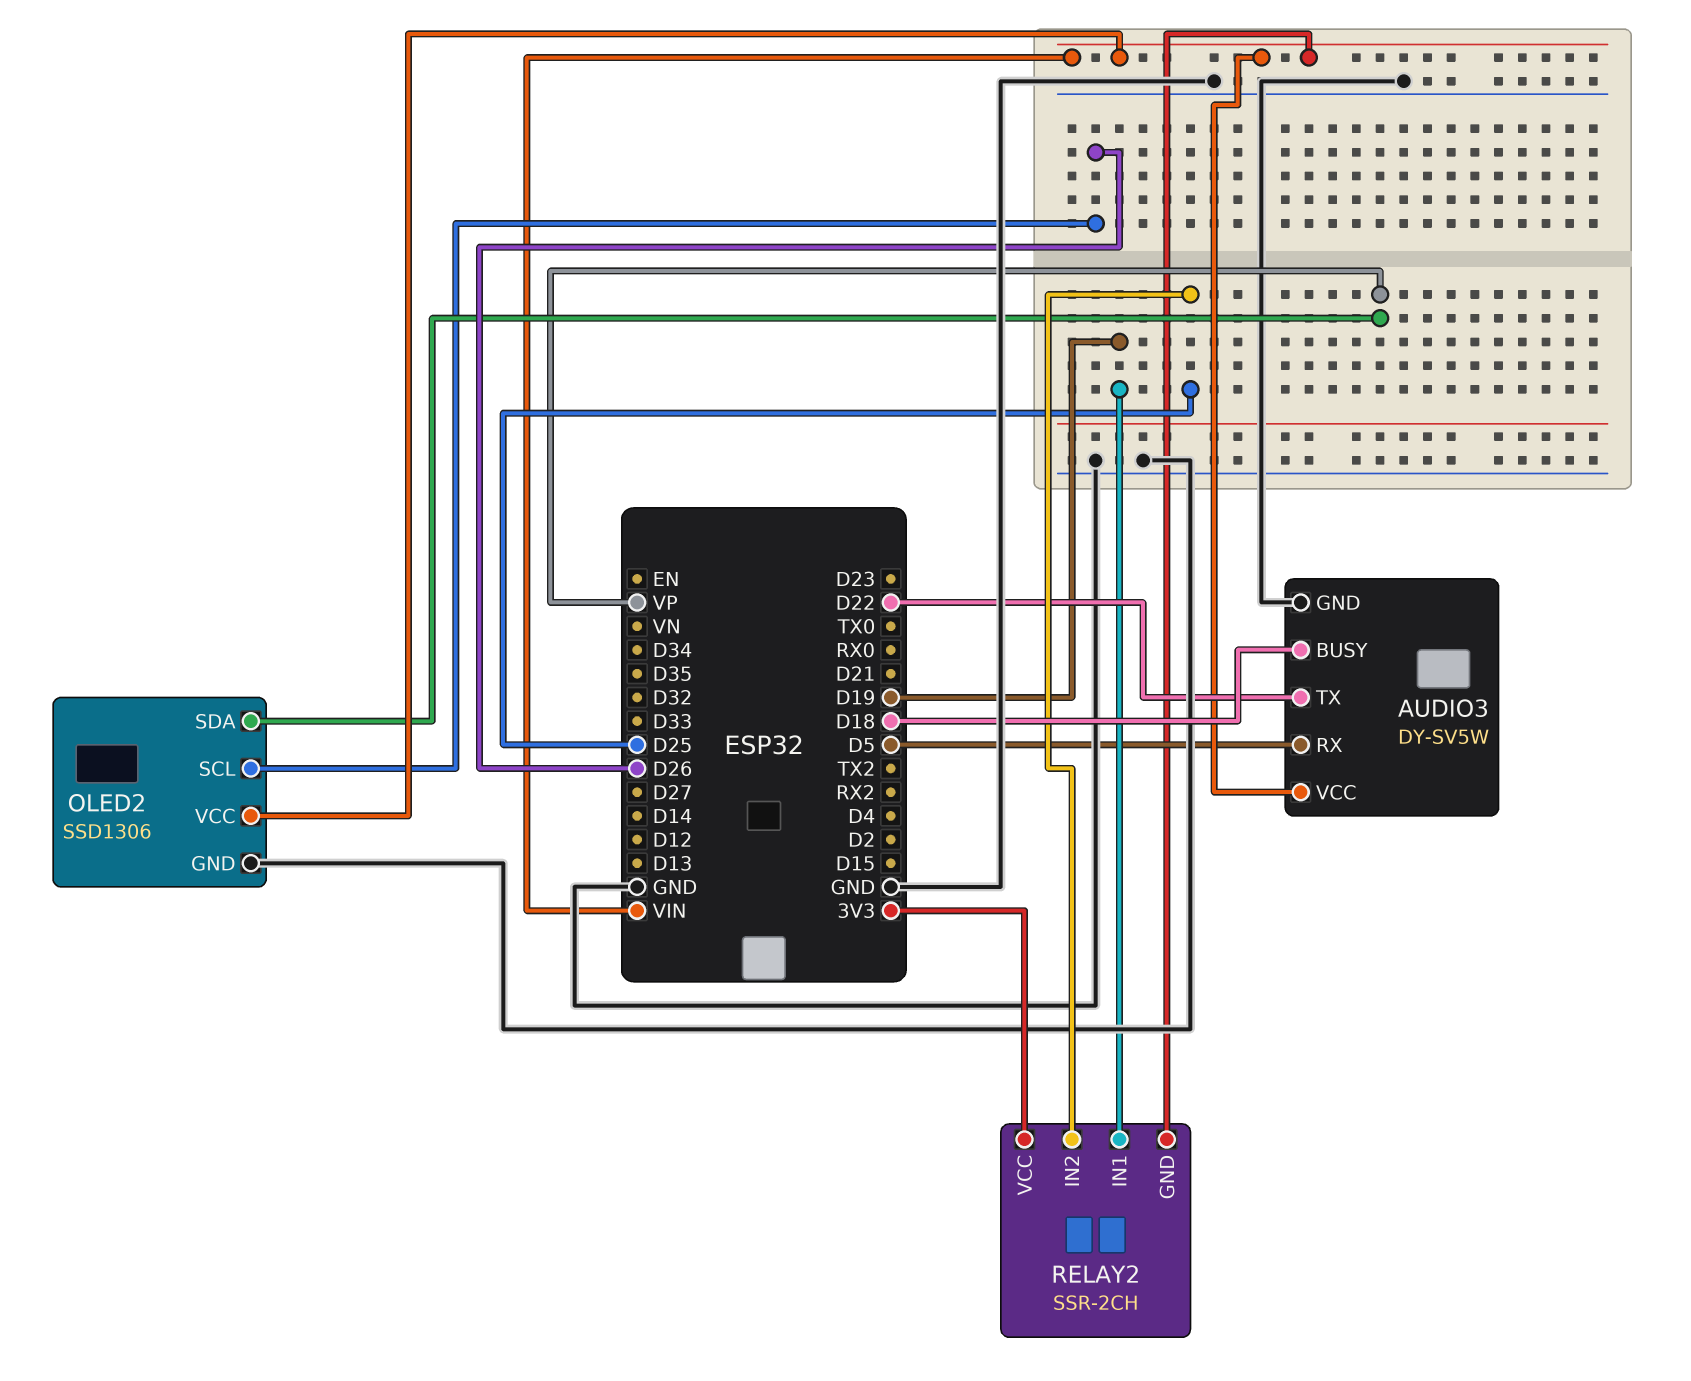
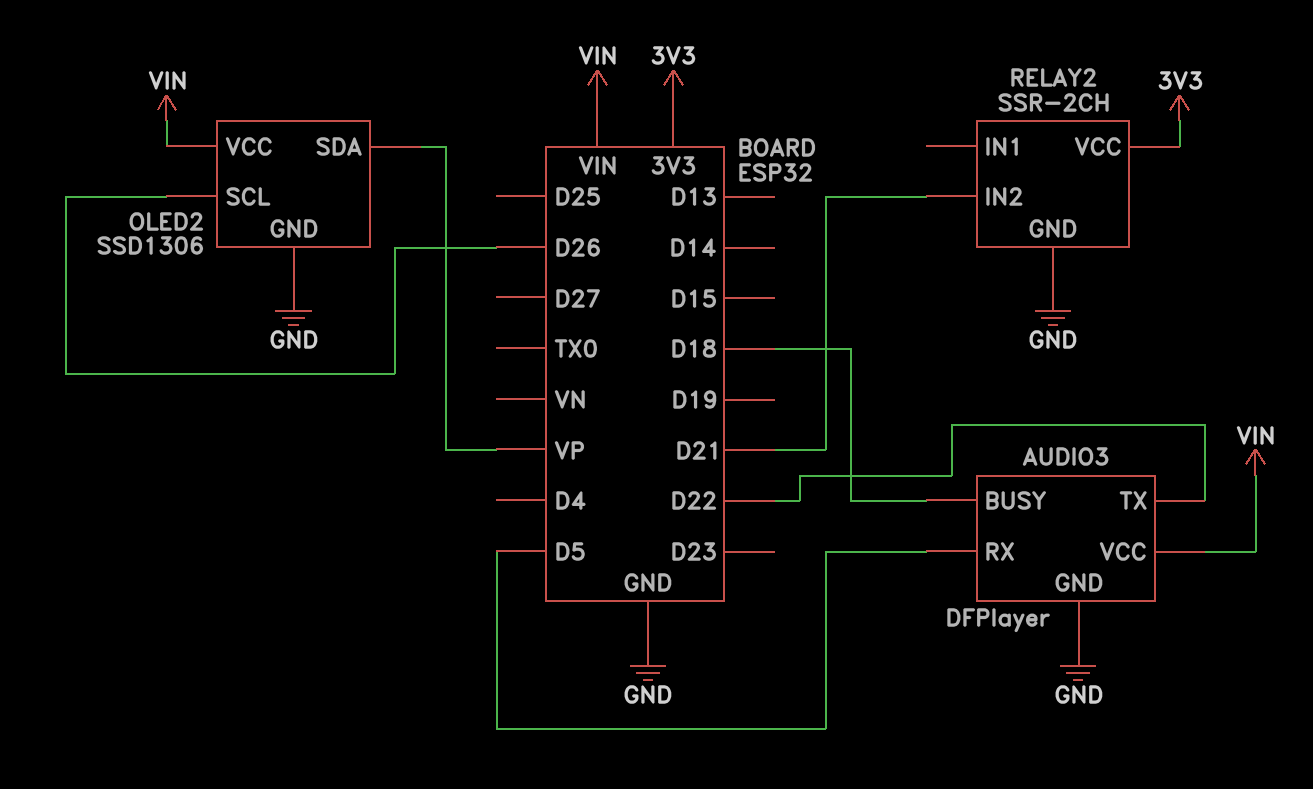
AUDIO3: DY-SV5W -> DFPlayer
RELAY2 pin GND: VIN -> GND
RELAY2 pin IN1: D19 -> none
RELAY2 pin IN2: D25 -> D21

